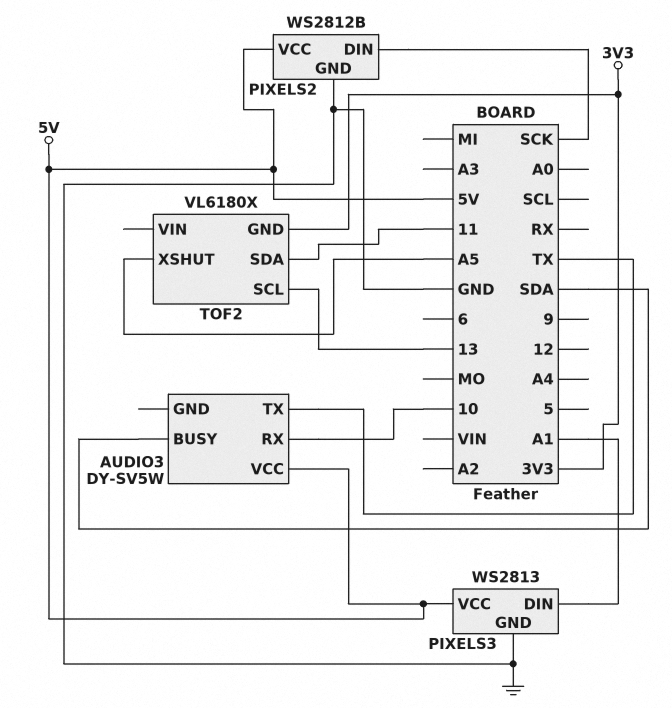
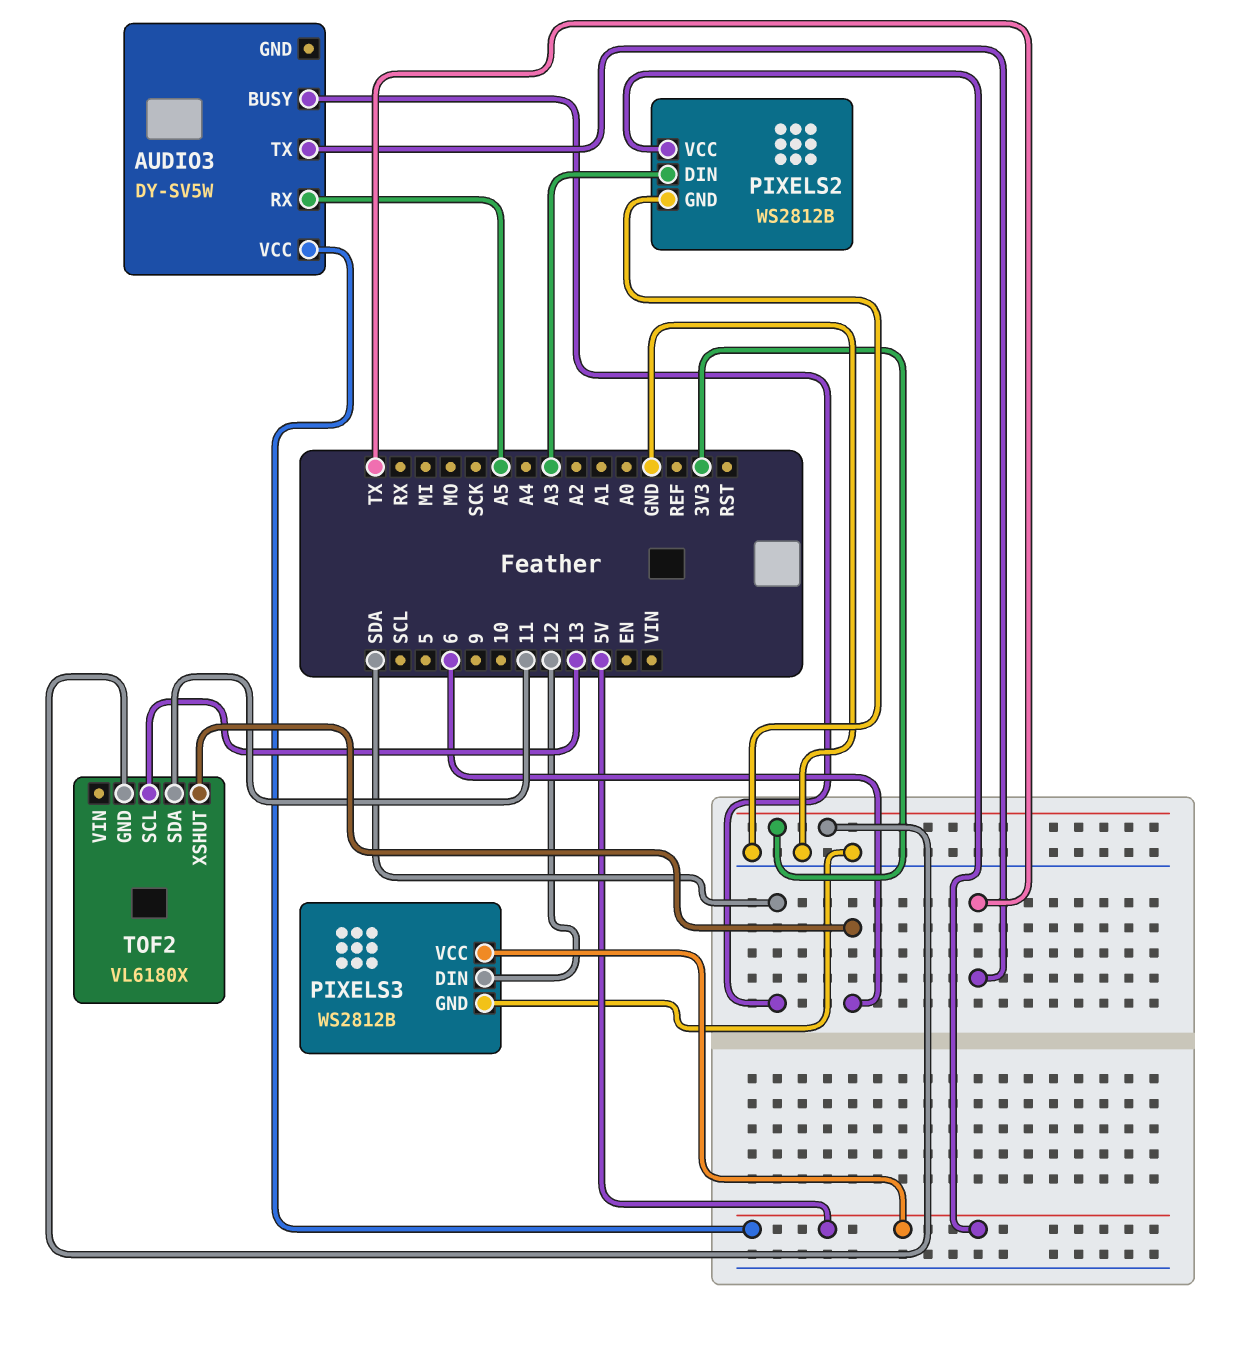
AUDIO3 pin RX: 10 -> A5
PIXELS2 pin DIN: SCK -> A3
PIXELS3: WS2813 -> WS2812B
PIXELS3 pin DIN: A1 -> 12
TOF2 pin XSHUT: A5 -> 6

